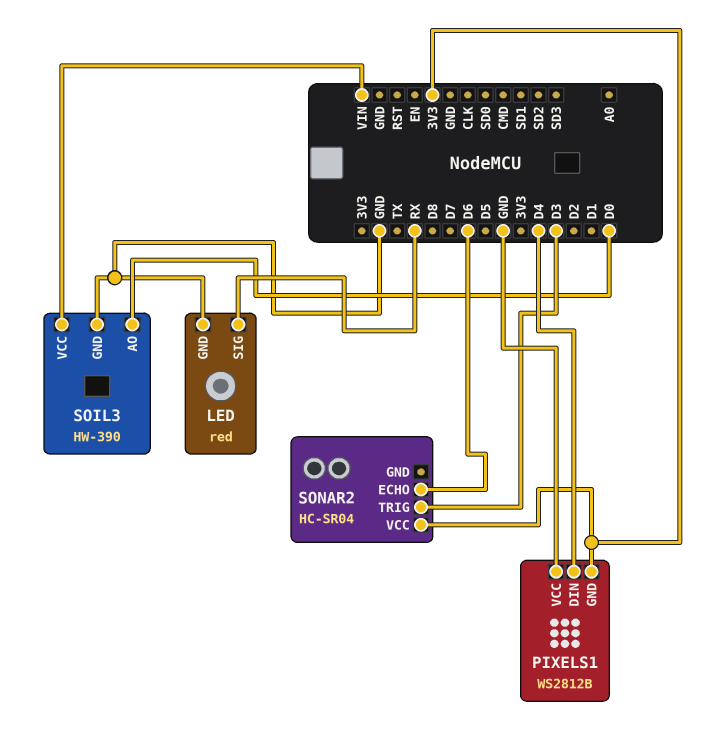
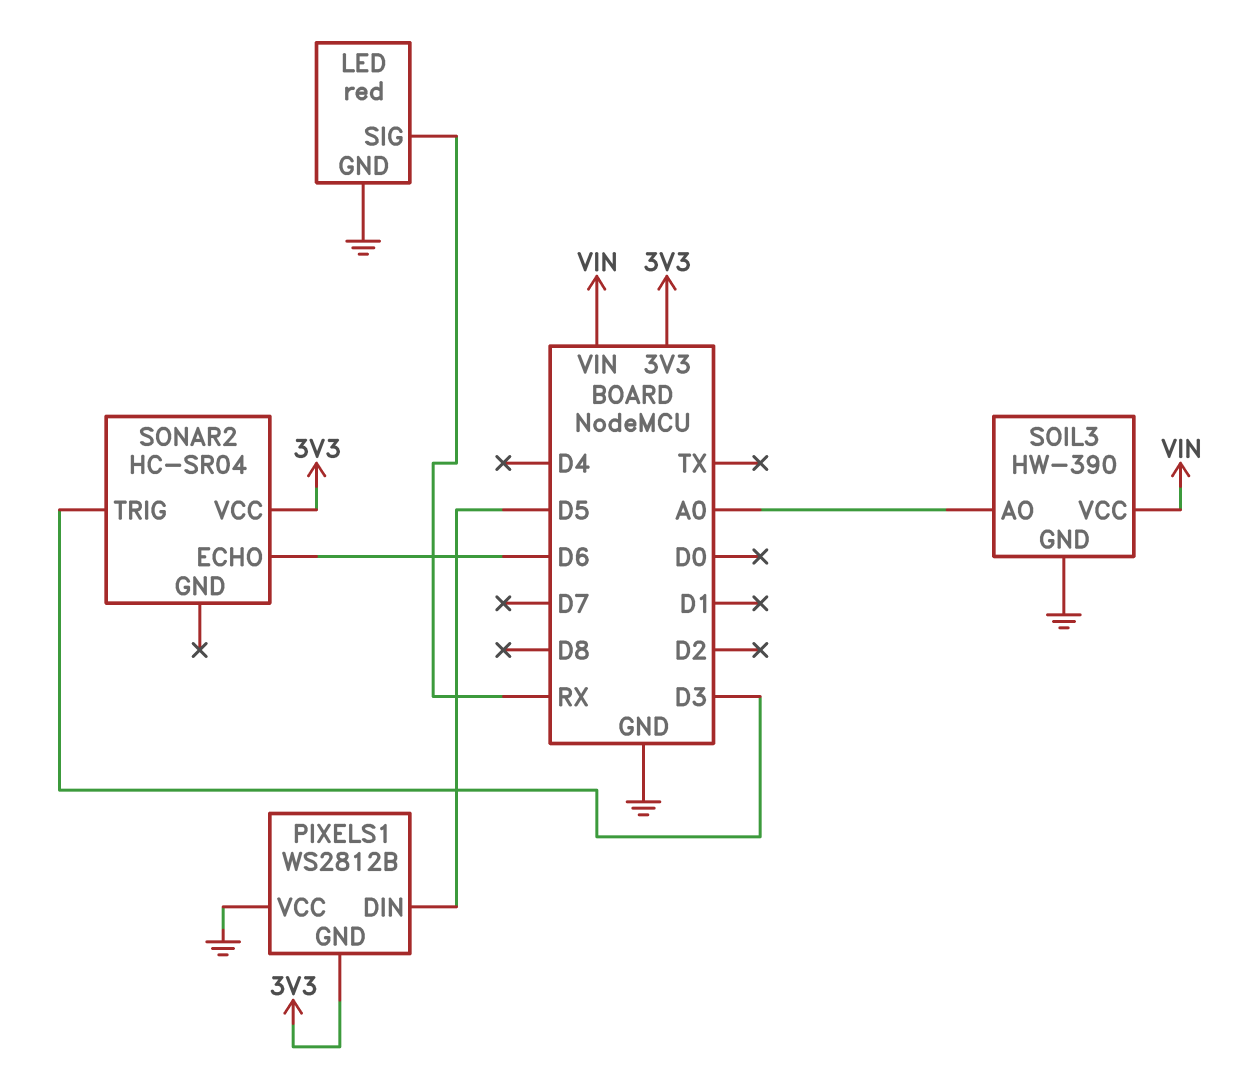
PIXELS1 pin DIN: D4 -> D5
SOIL3 pin AO: D0 -> A0

